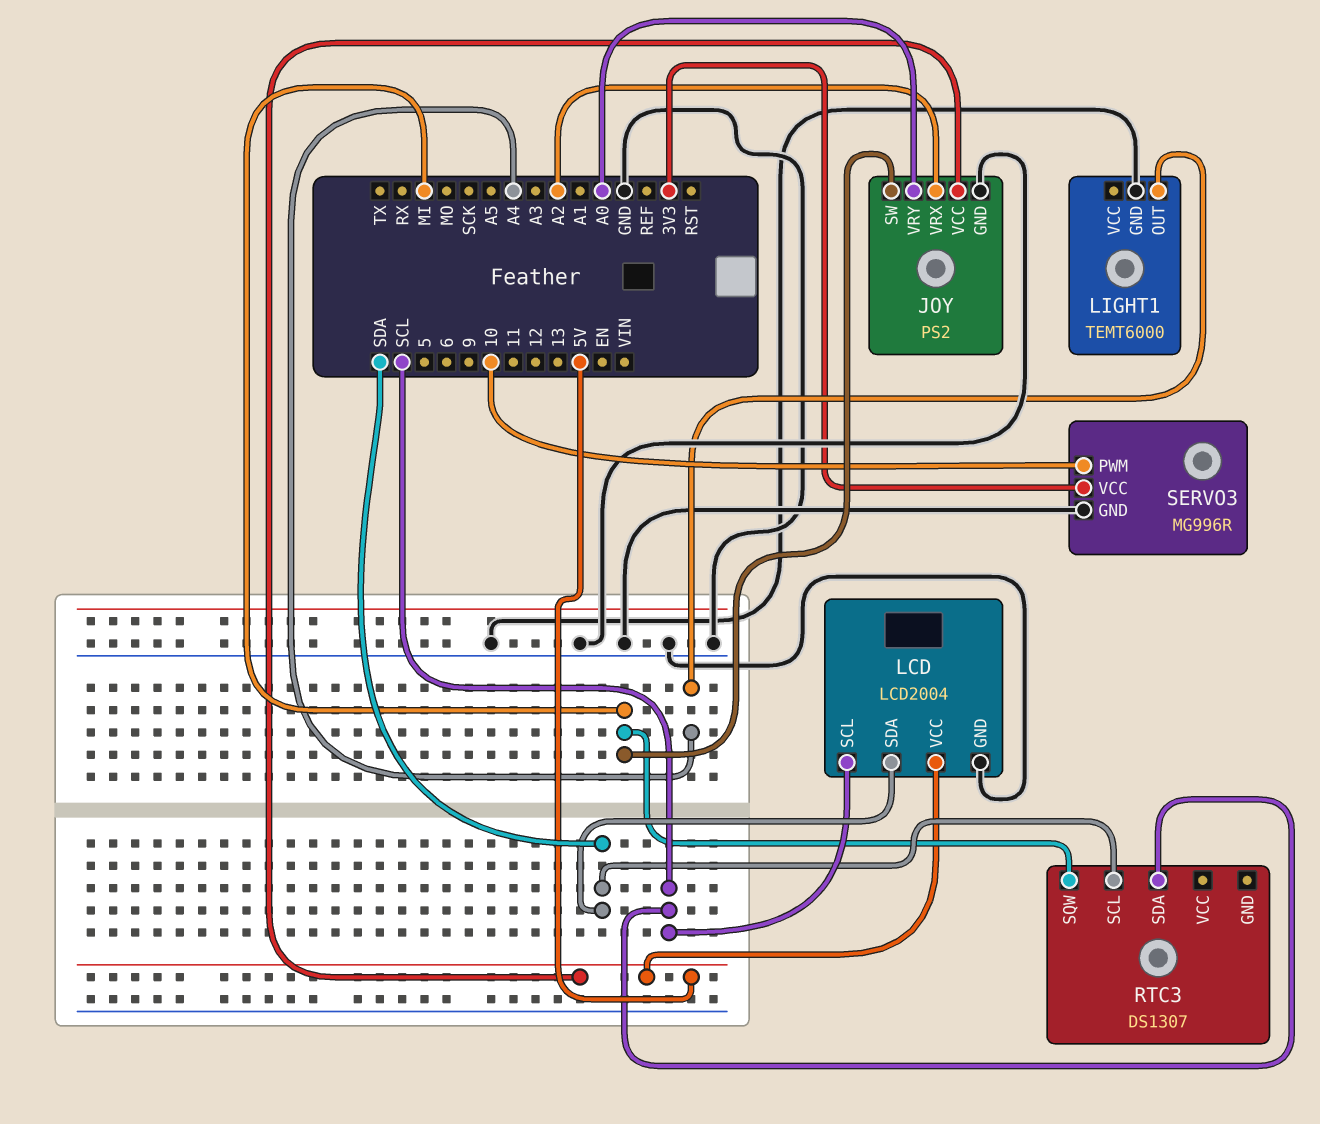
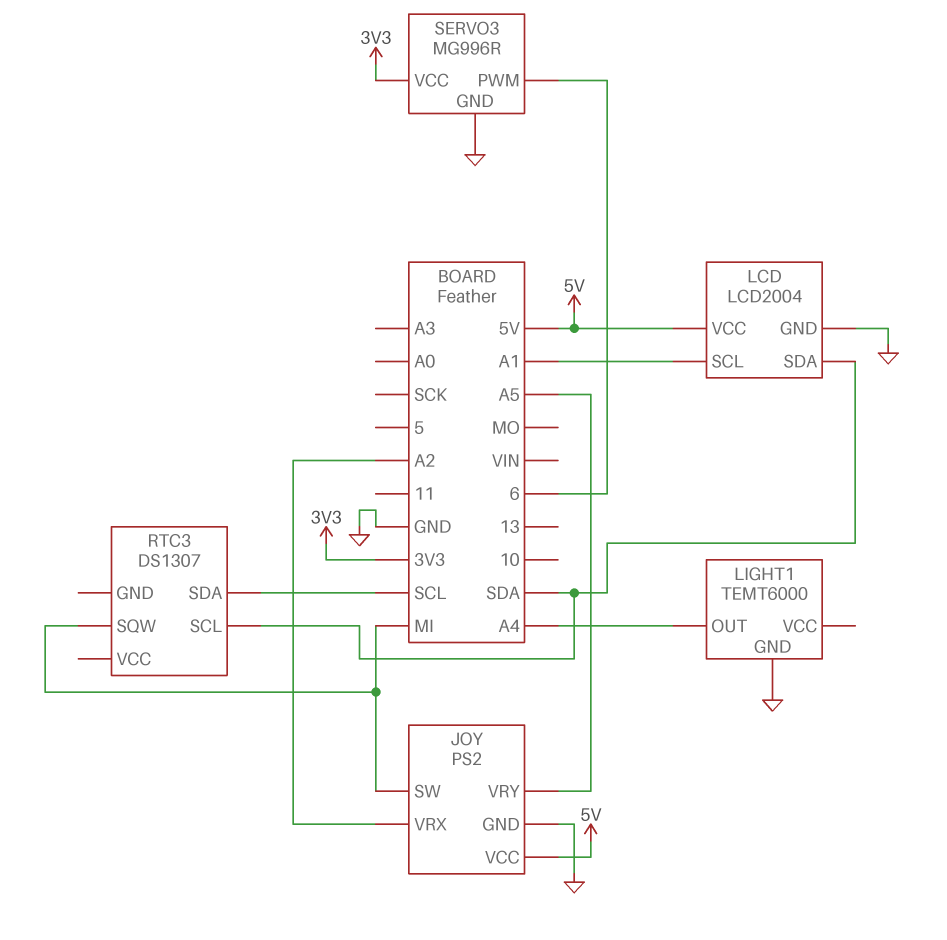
JOY pin VRY: A0 -> A5
LCD pin SCL: SCL -> A1
SERVO3 pin PWM: 10 -> 6

